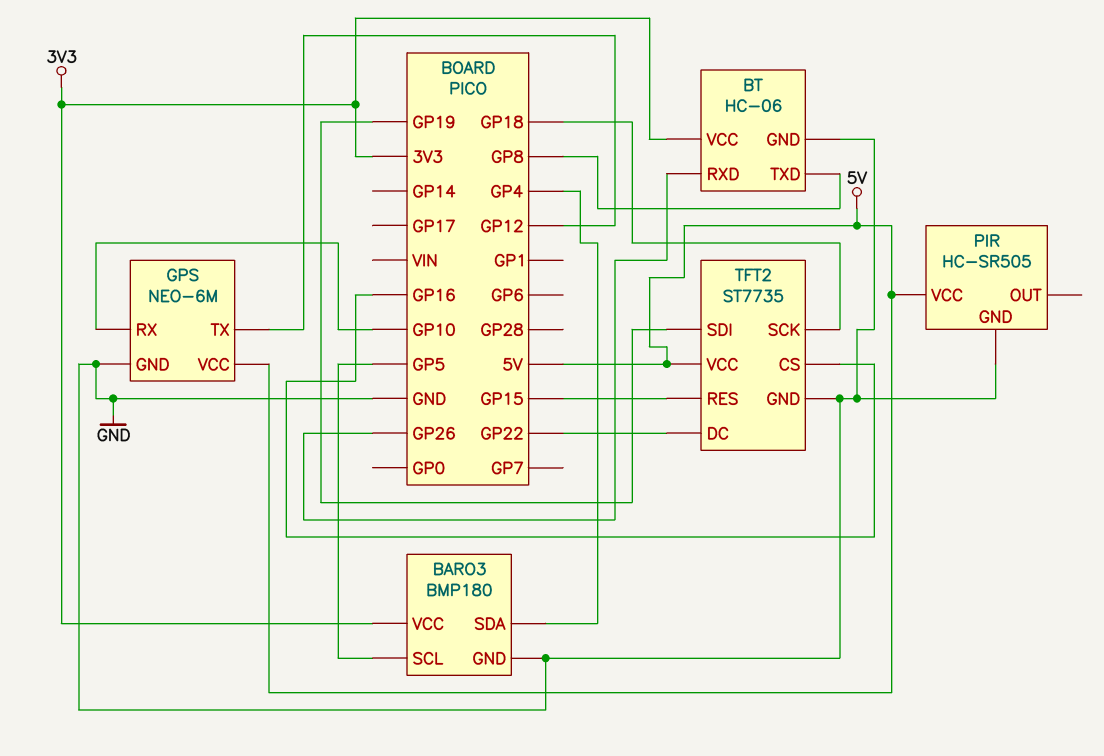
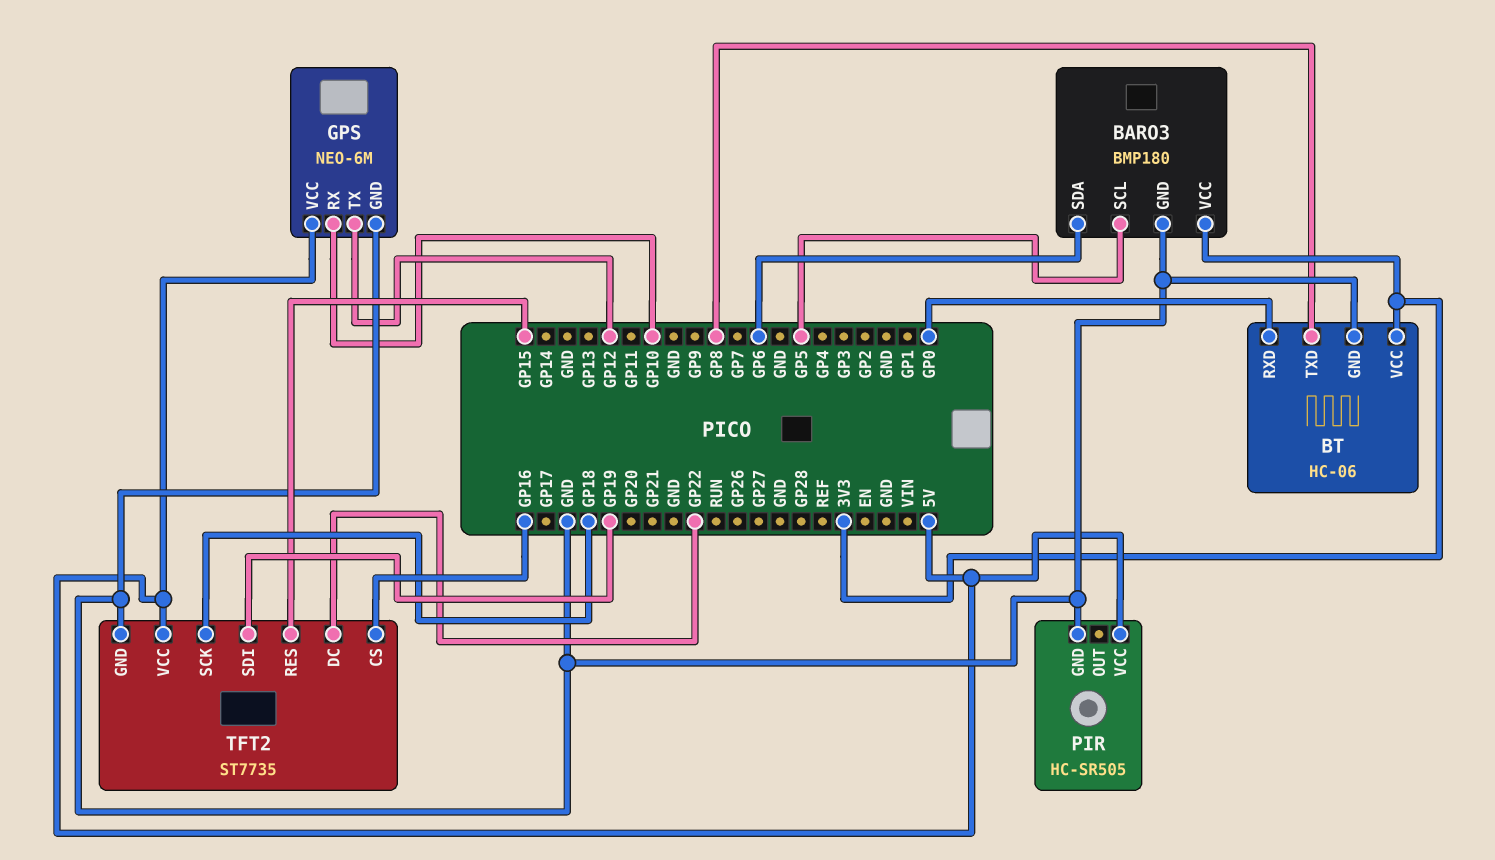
BARO3 pin SDA: GP4 -> GP6
BT pin RXD: GP26 -> GP0

